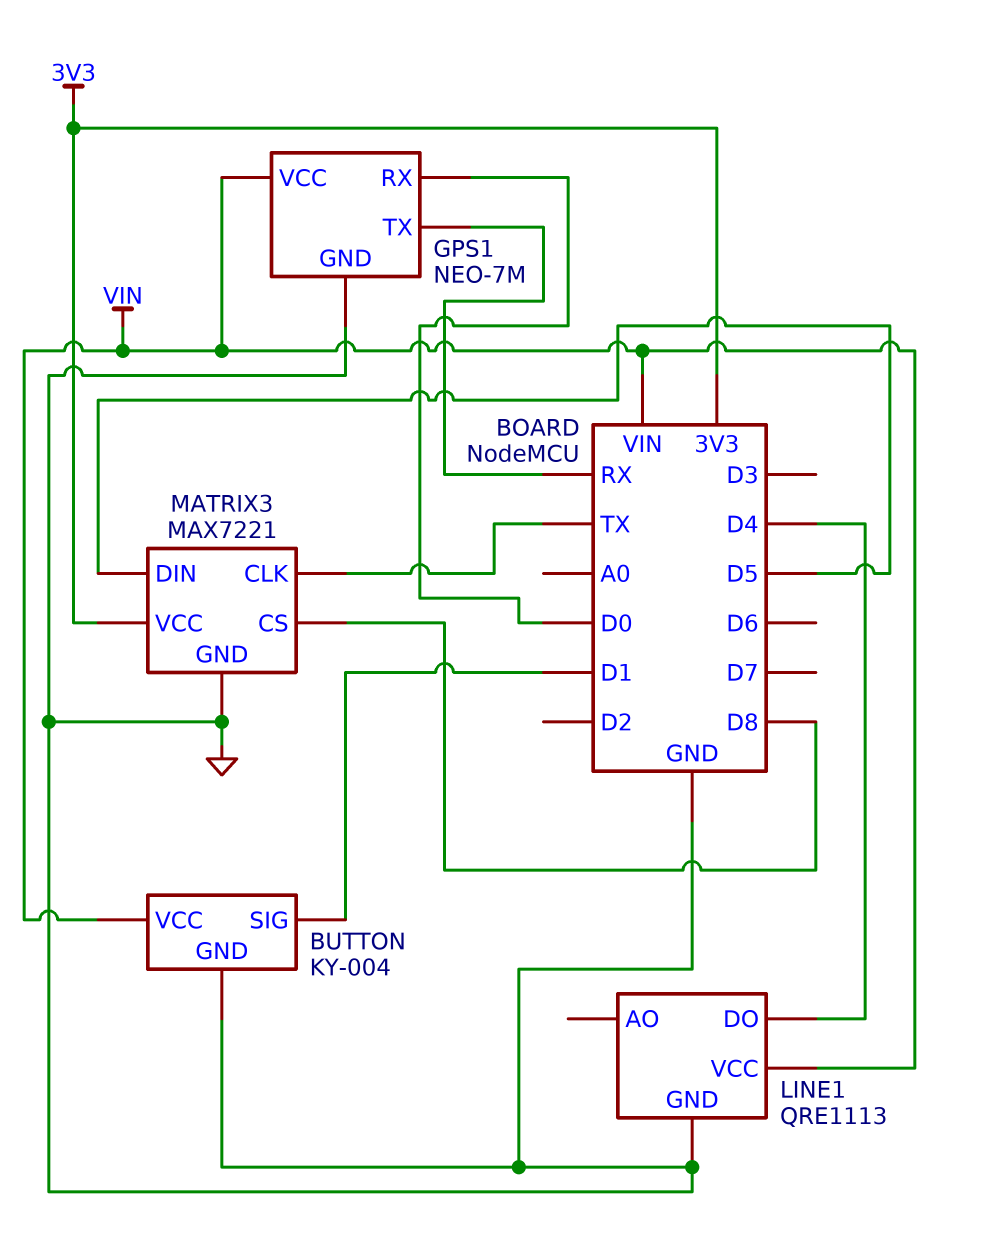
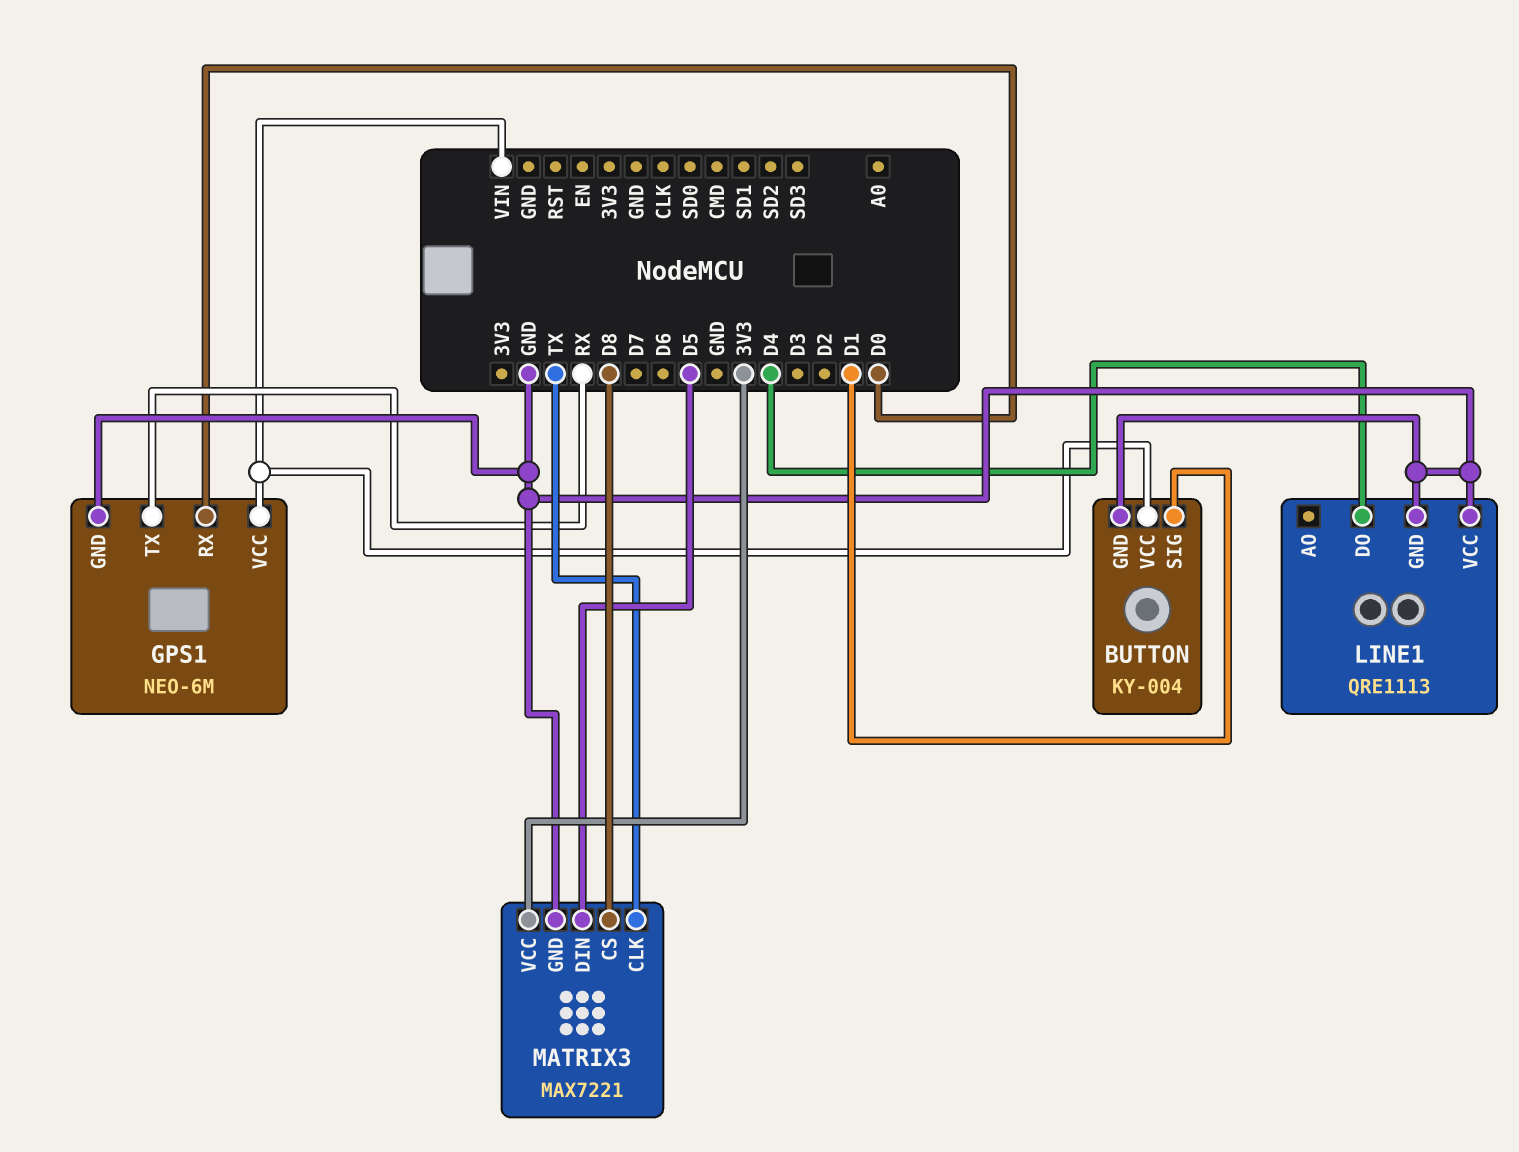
GPS1: NEO-7M -> NEO-6M
LINE1 pin VCC: VIN -> GND

